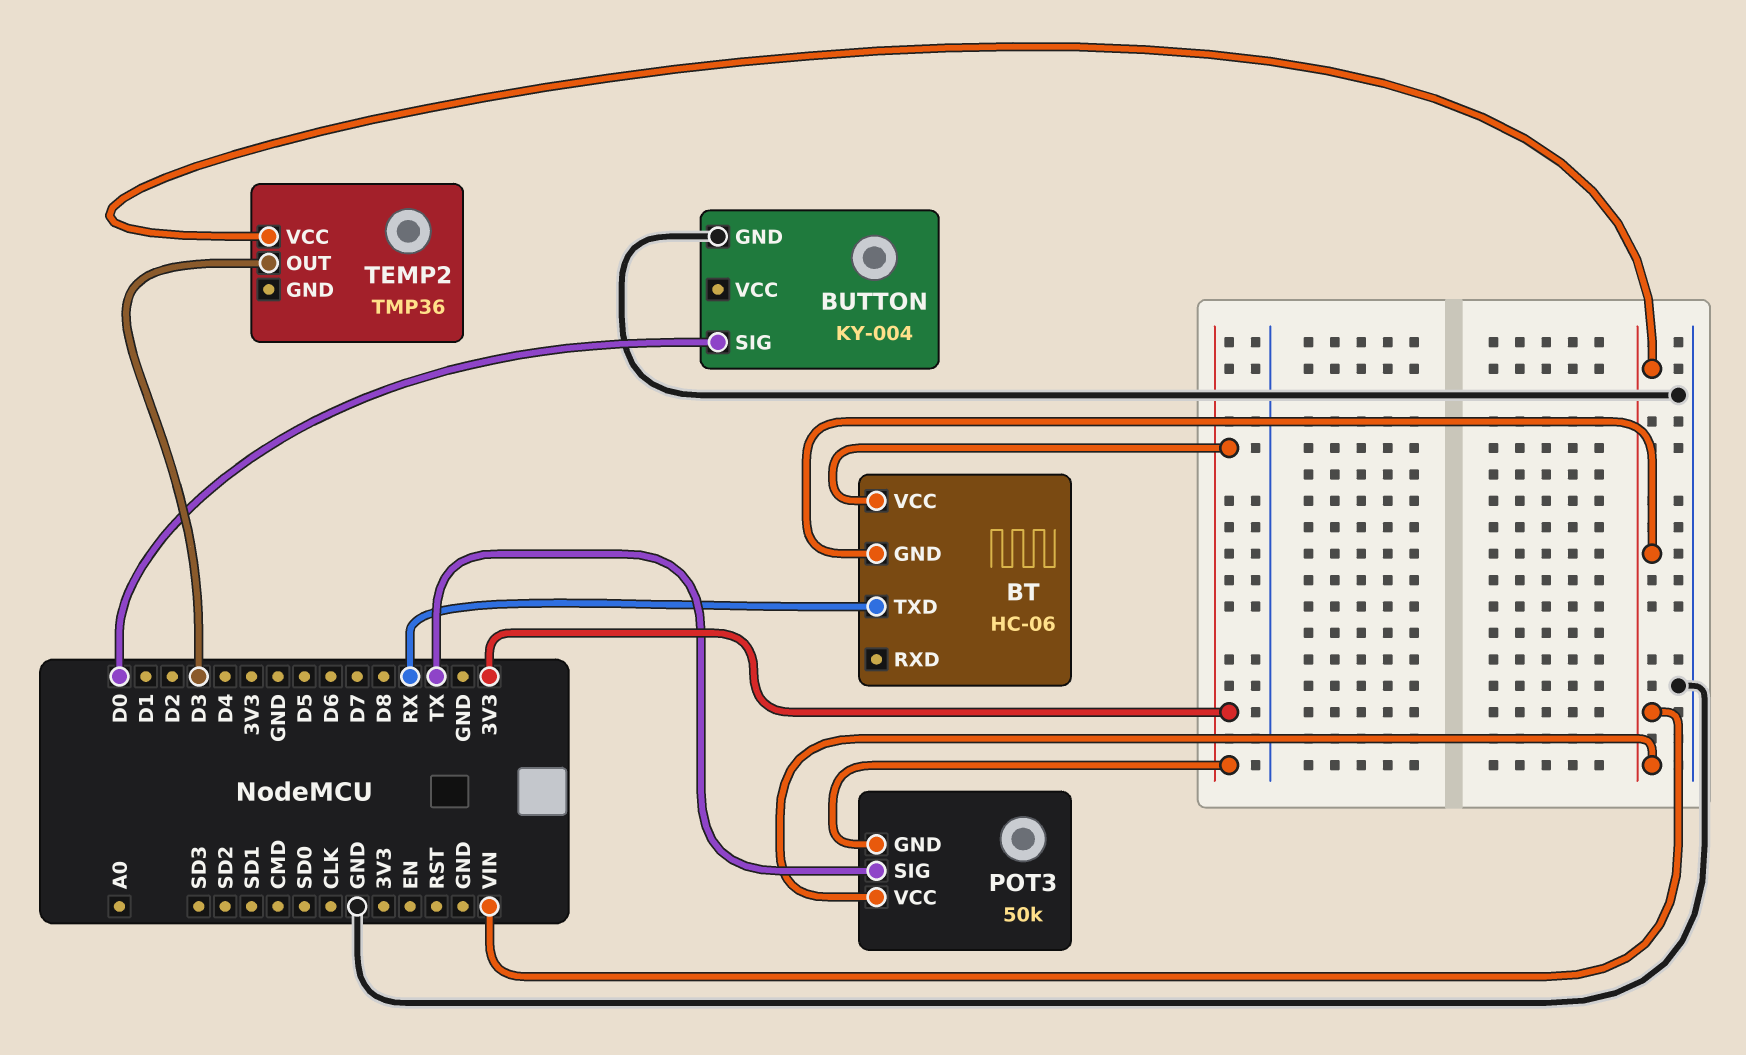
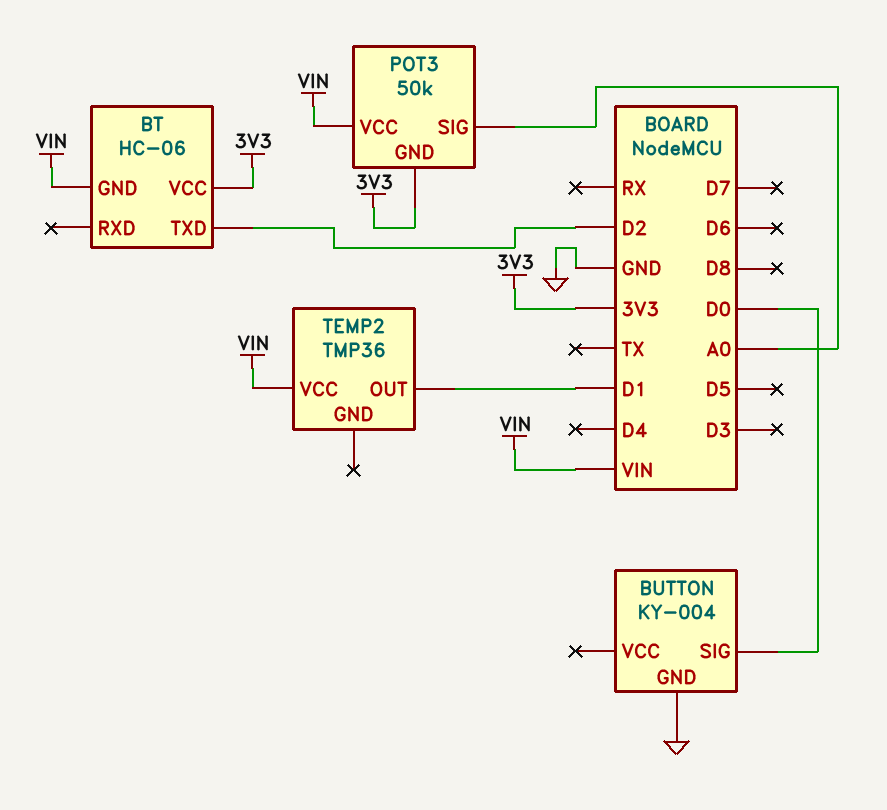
BT pin TXD: RX -> D2
POT3 pin SIG: TX -> A0
TEMP2 pin OUT: D3 -> D1

